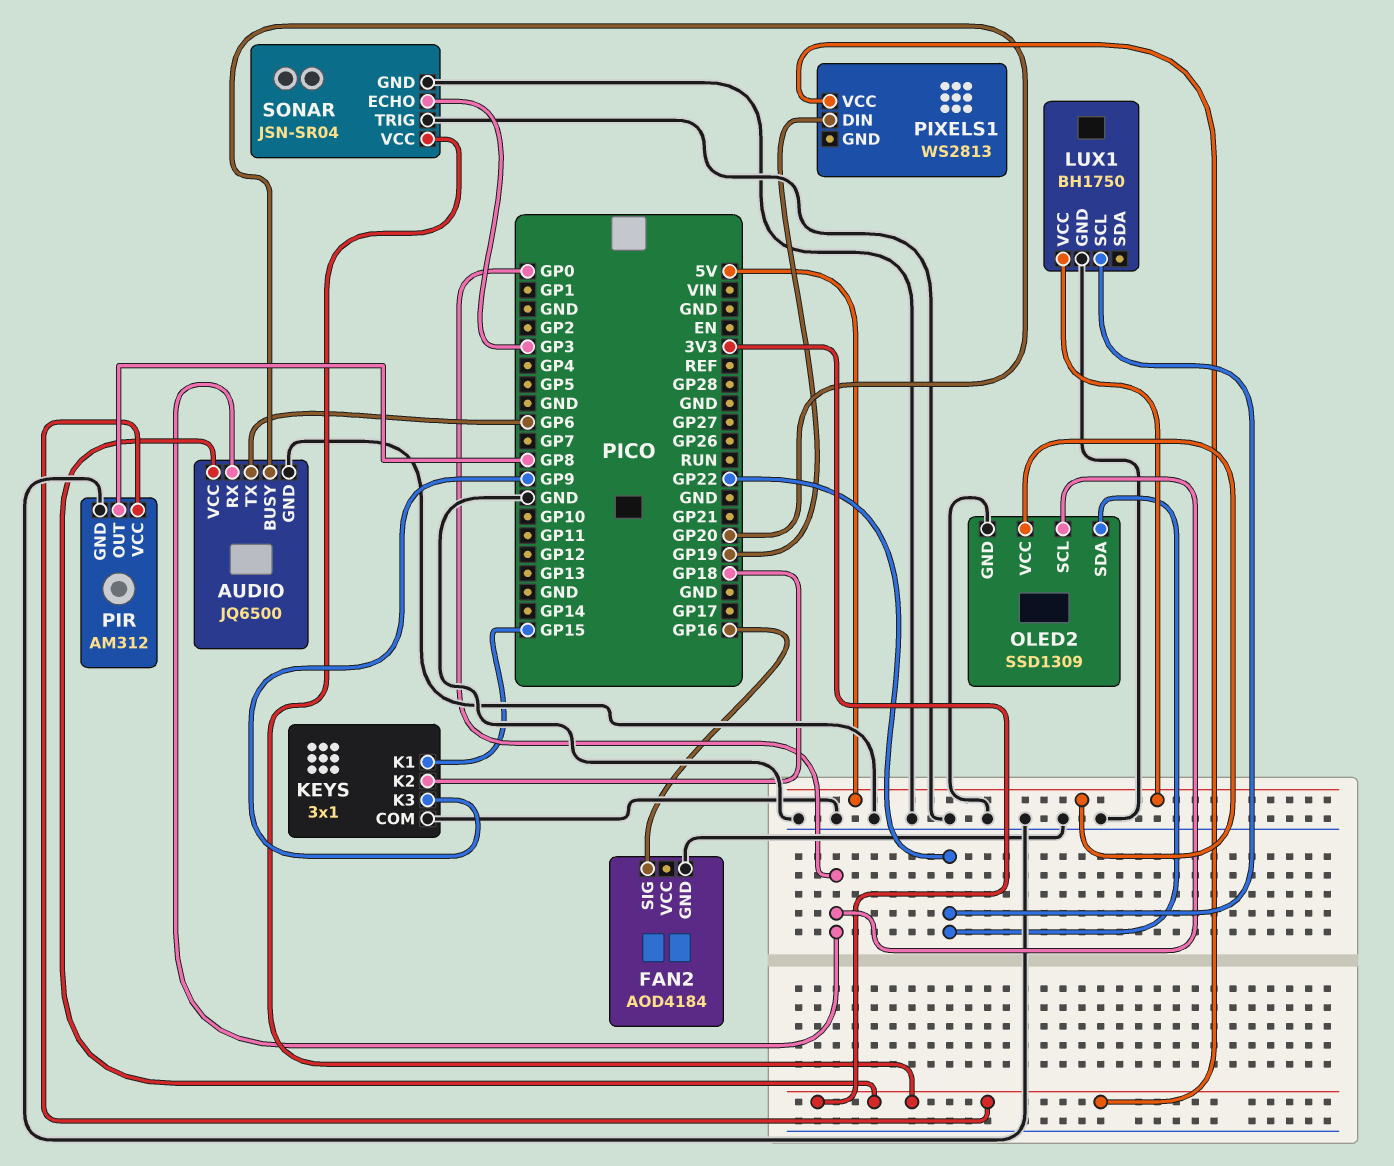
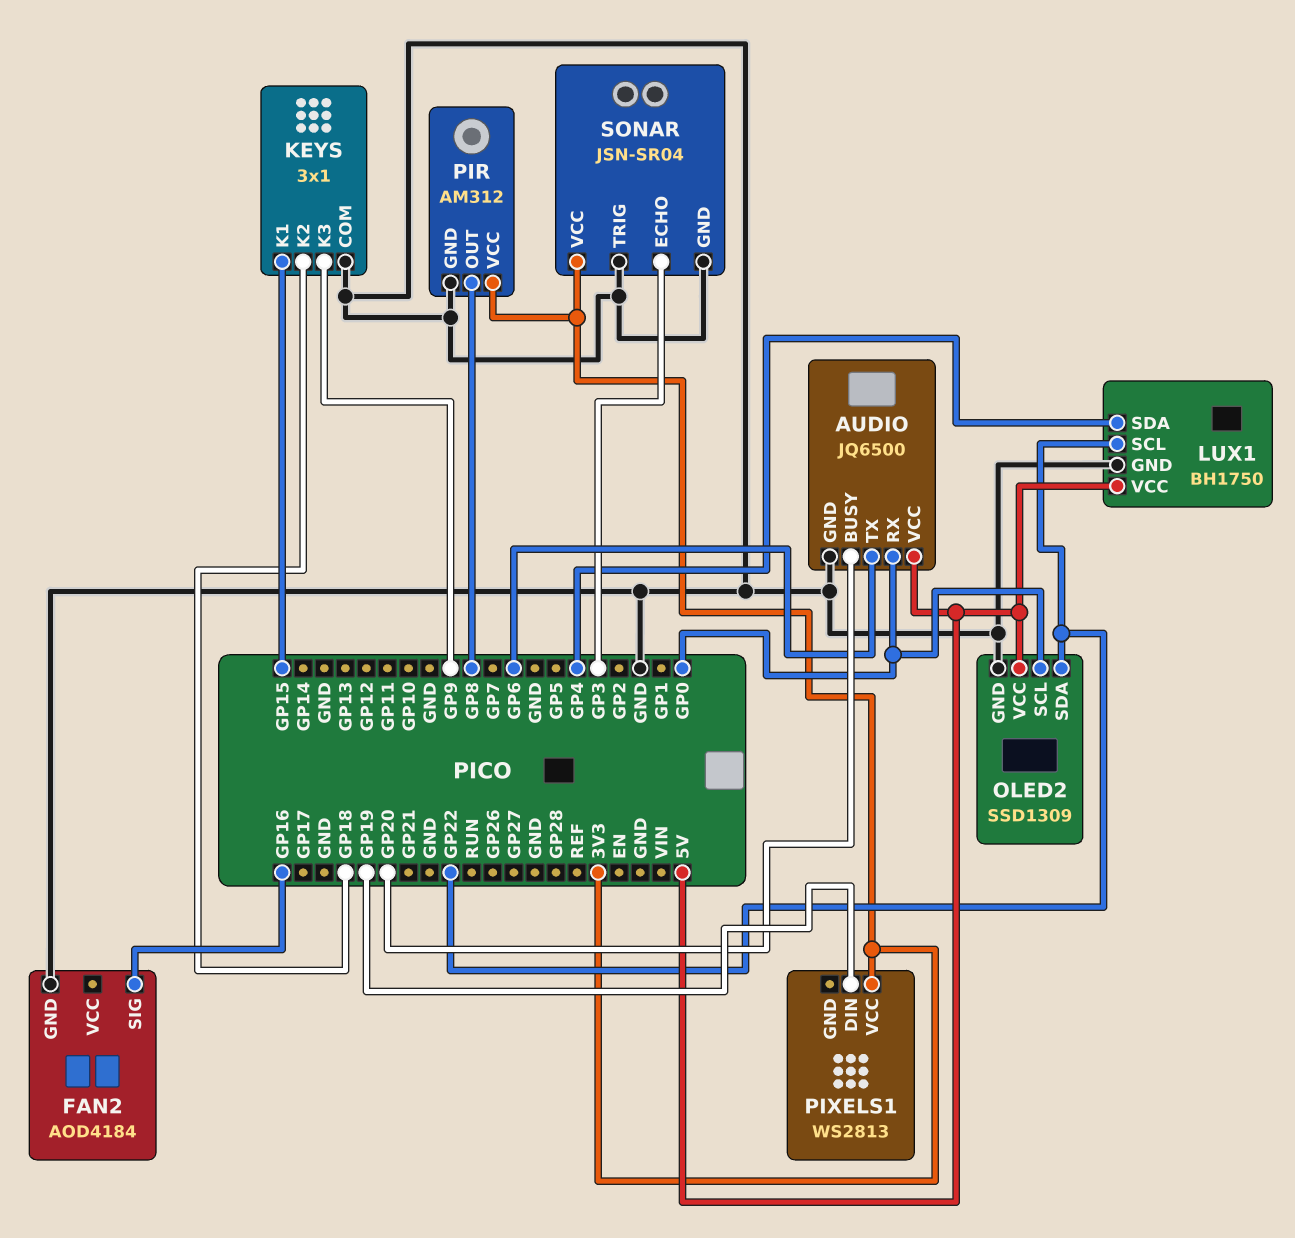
AUDIO pin VCC: 3V3 -> 5V
LUX1 pin SDA: none -> GP4

